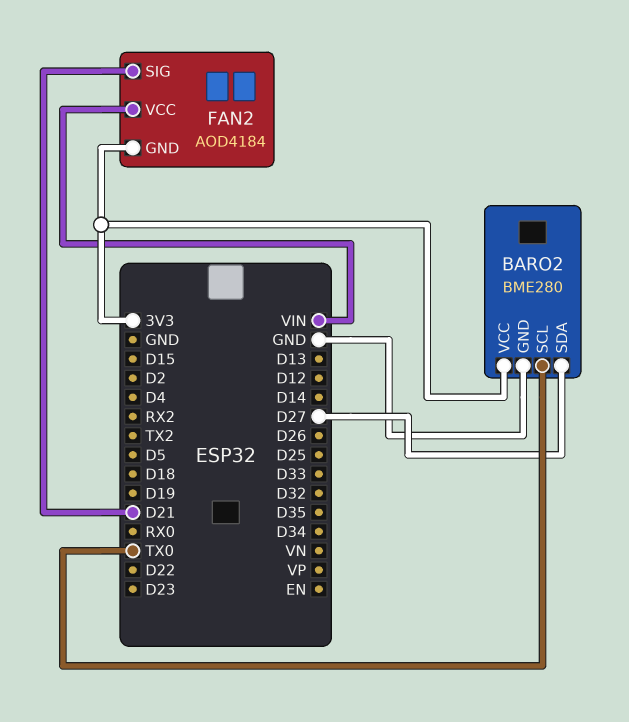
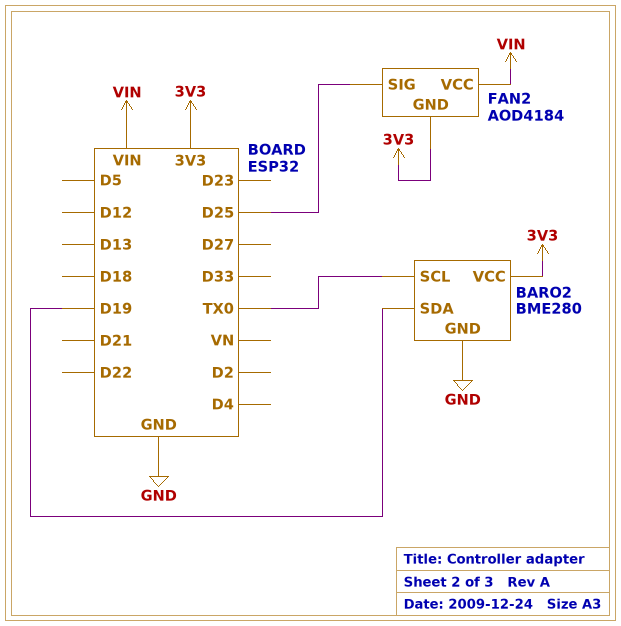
BARO2 pin SDA: D27 -> D19
FAN2 pin SIG: D21 -> D25

